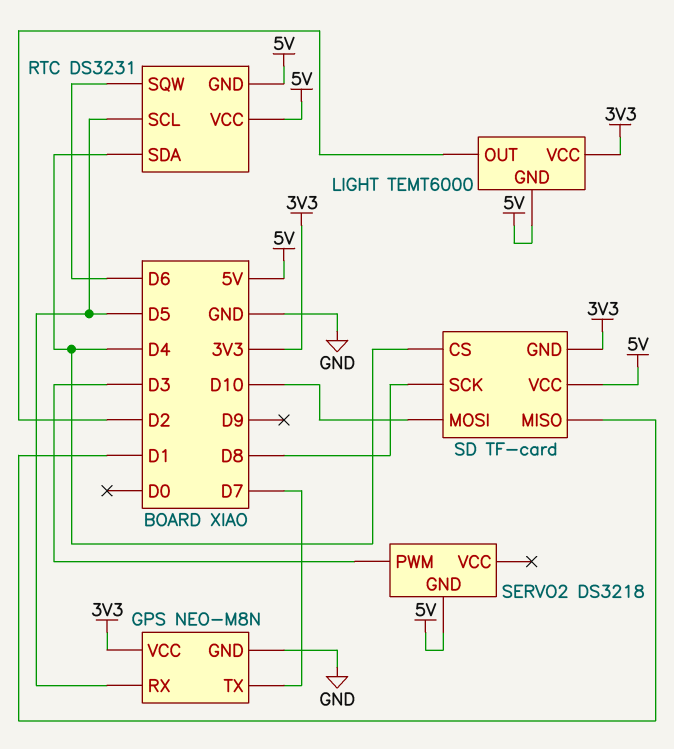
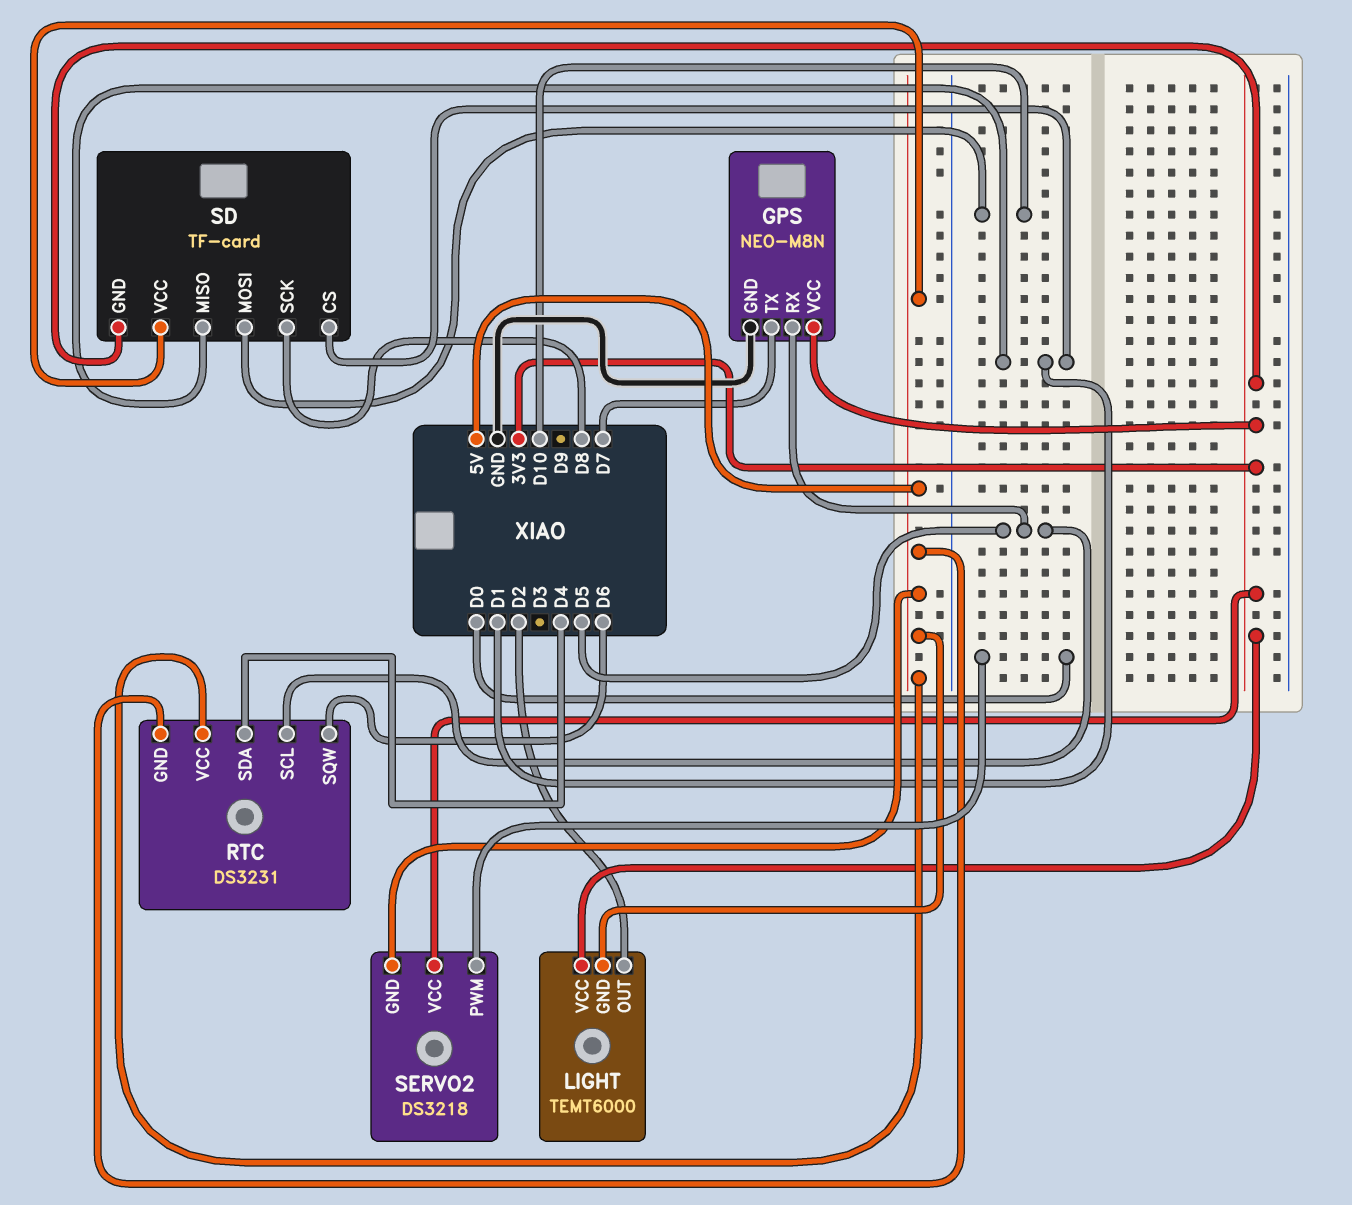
SD pin CS: D4 -> D1
SERVO2 pin PWM: D3 -> D0
SERVO2 pin VCC: none -> 3V3

